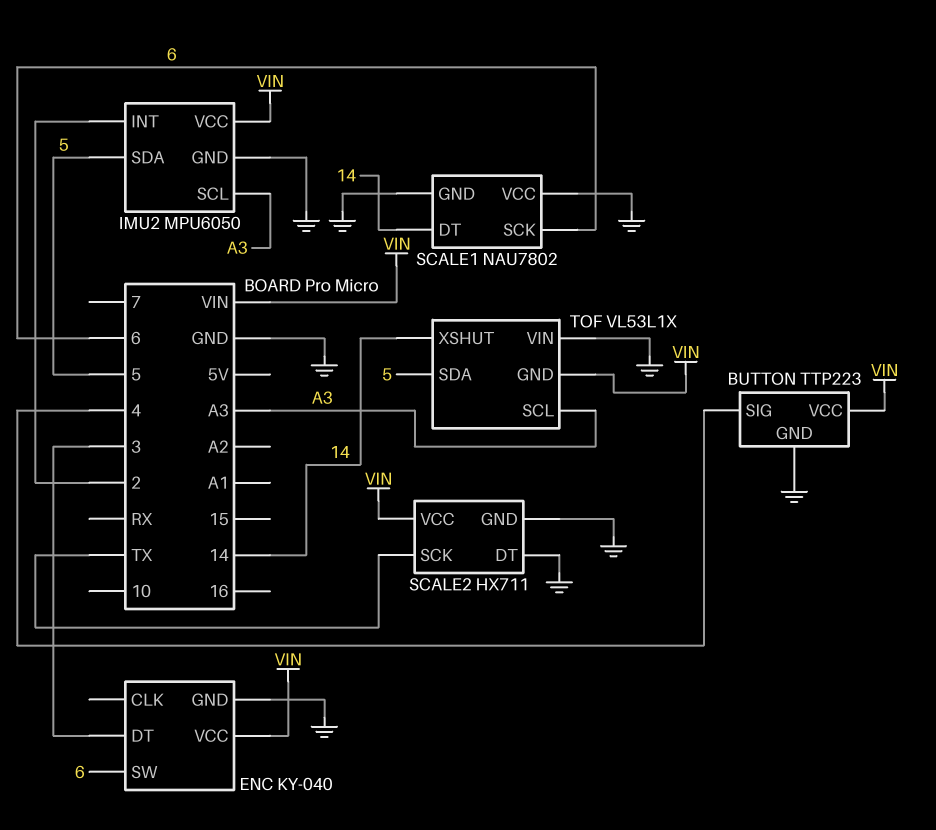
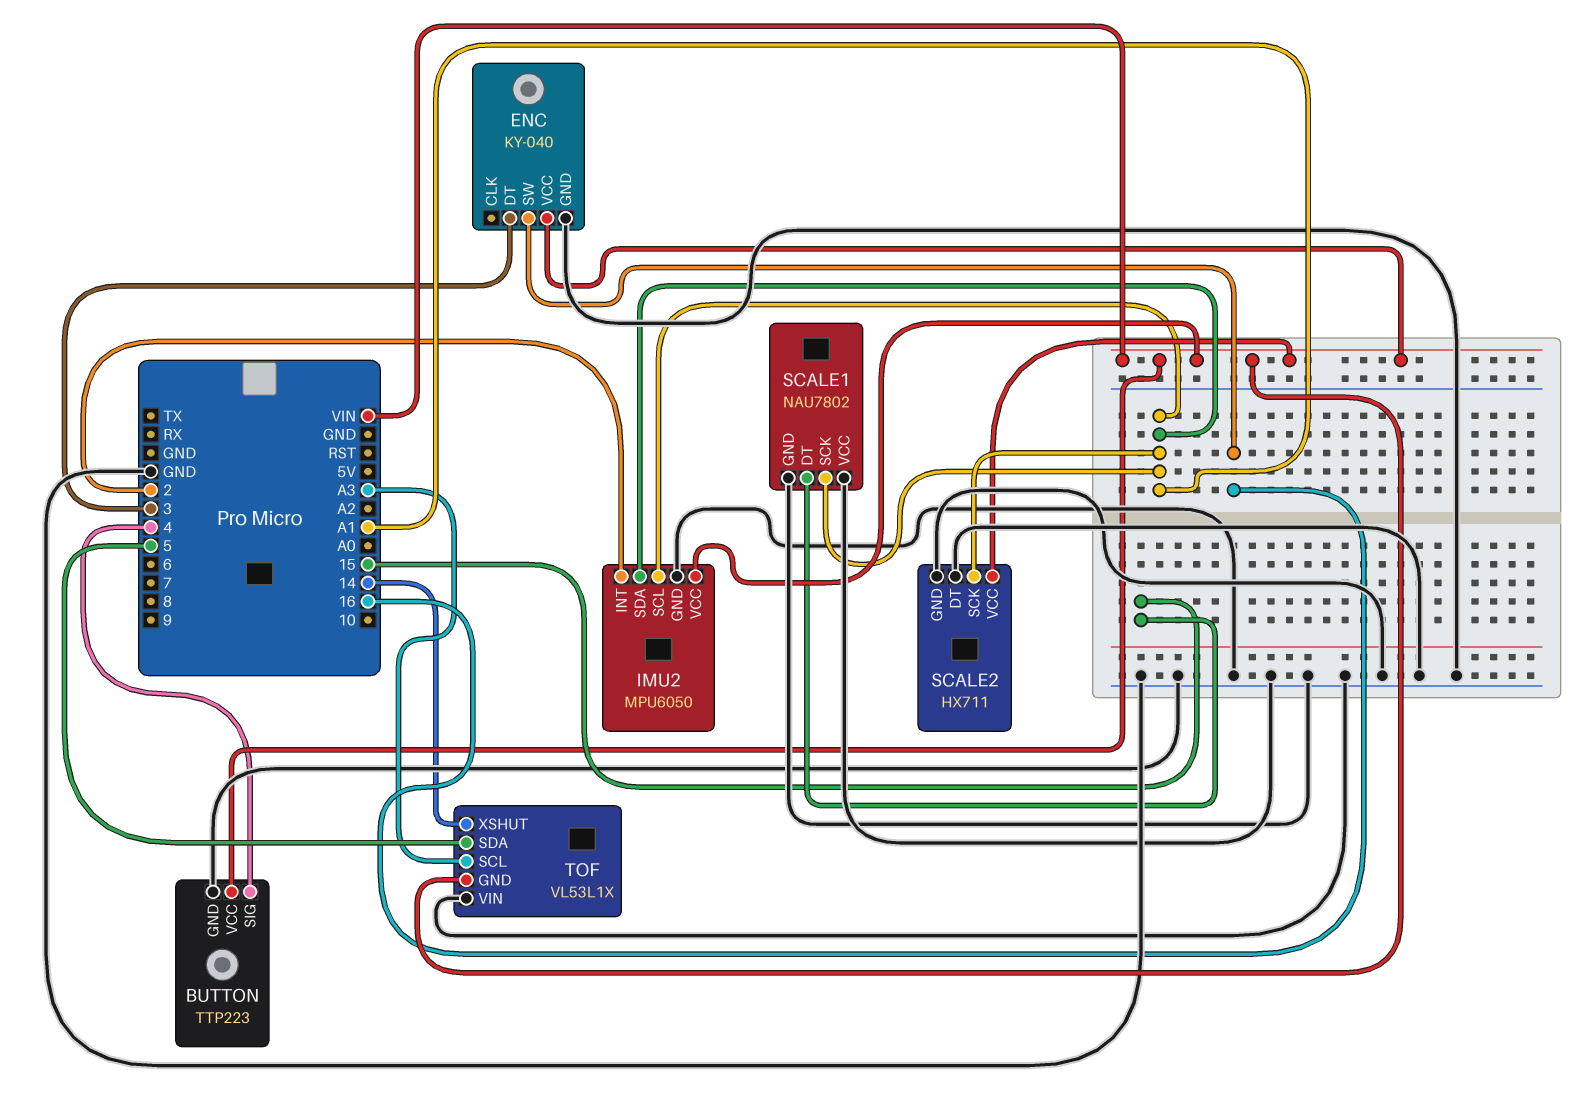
ENC pin SW: 6 -> 16
IMU2 pin SCL: A3 -> A1
IMU2 pin SDA: 5 -> A1
SCALE1 pin DT: 14 -> 15
SCALE1 pin SCK: 6 -> A1
SCALE2 pin SCK: TX -> A1

